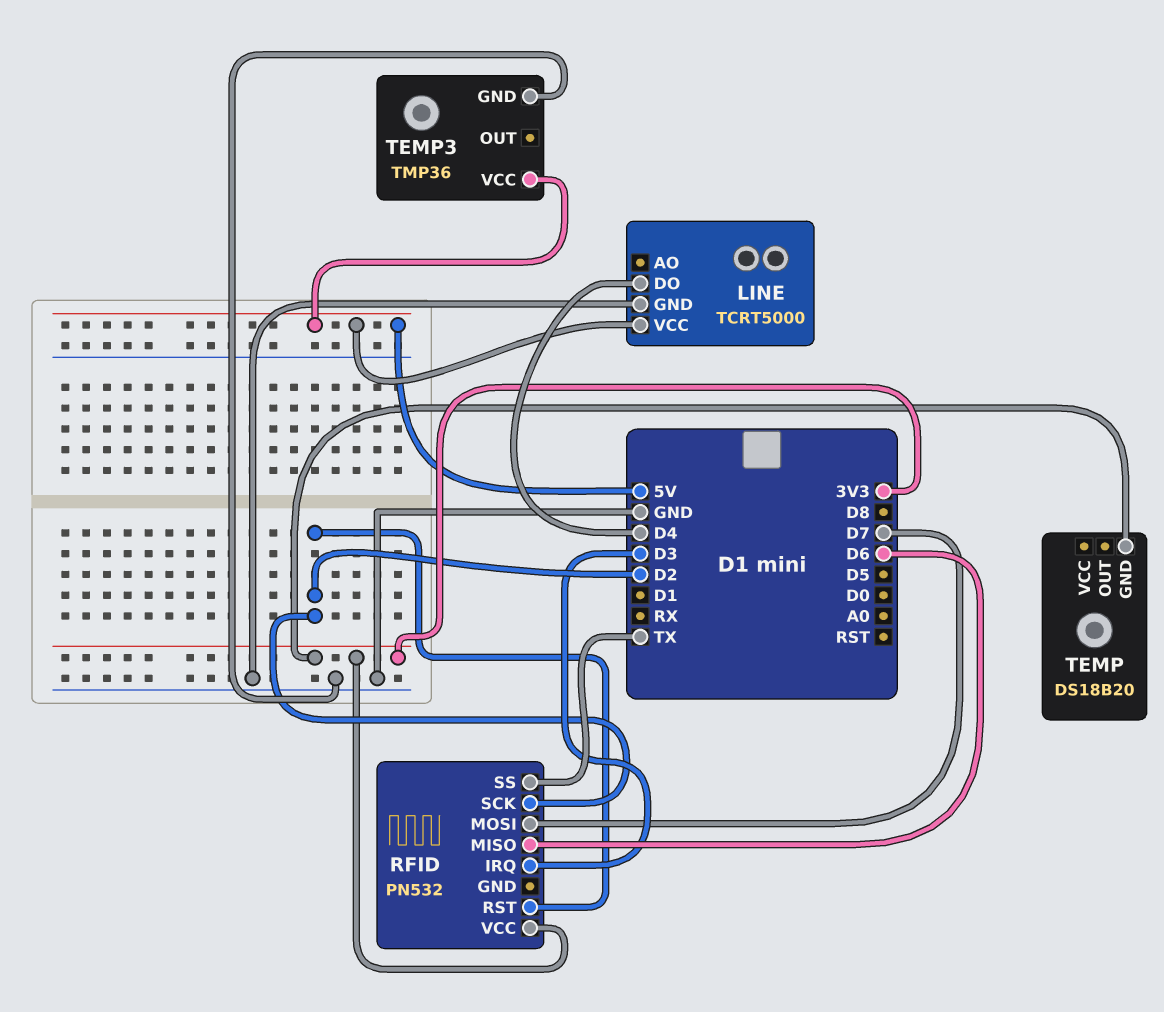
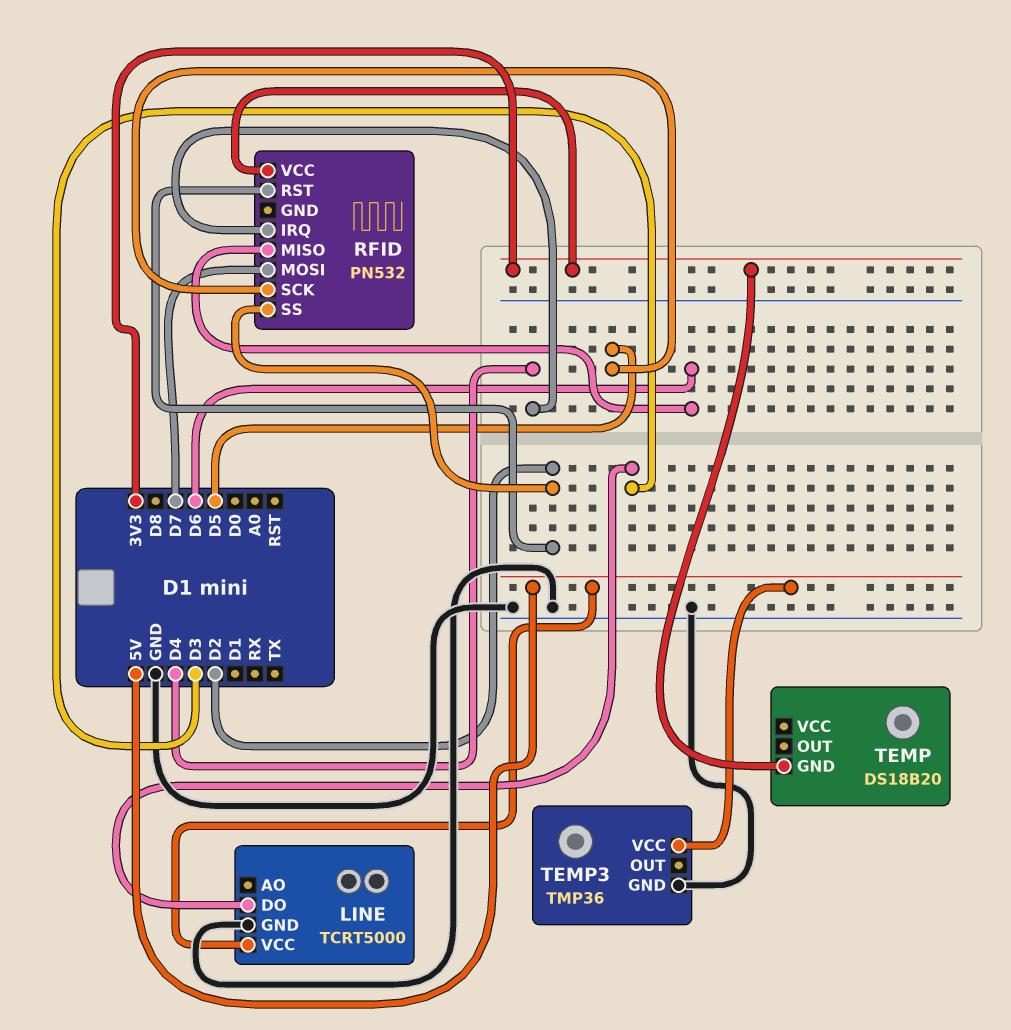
LINE pin DO: D4 -> D3
RFID pin IRQ: D3 -> D4
RFID pin SCK: D2 -> D5
RFID pin SS: TX -> D2

